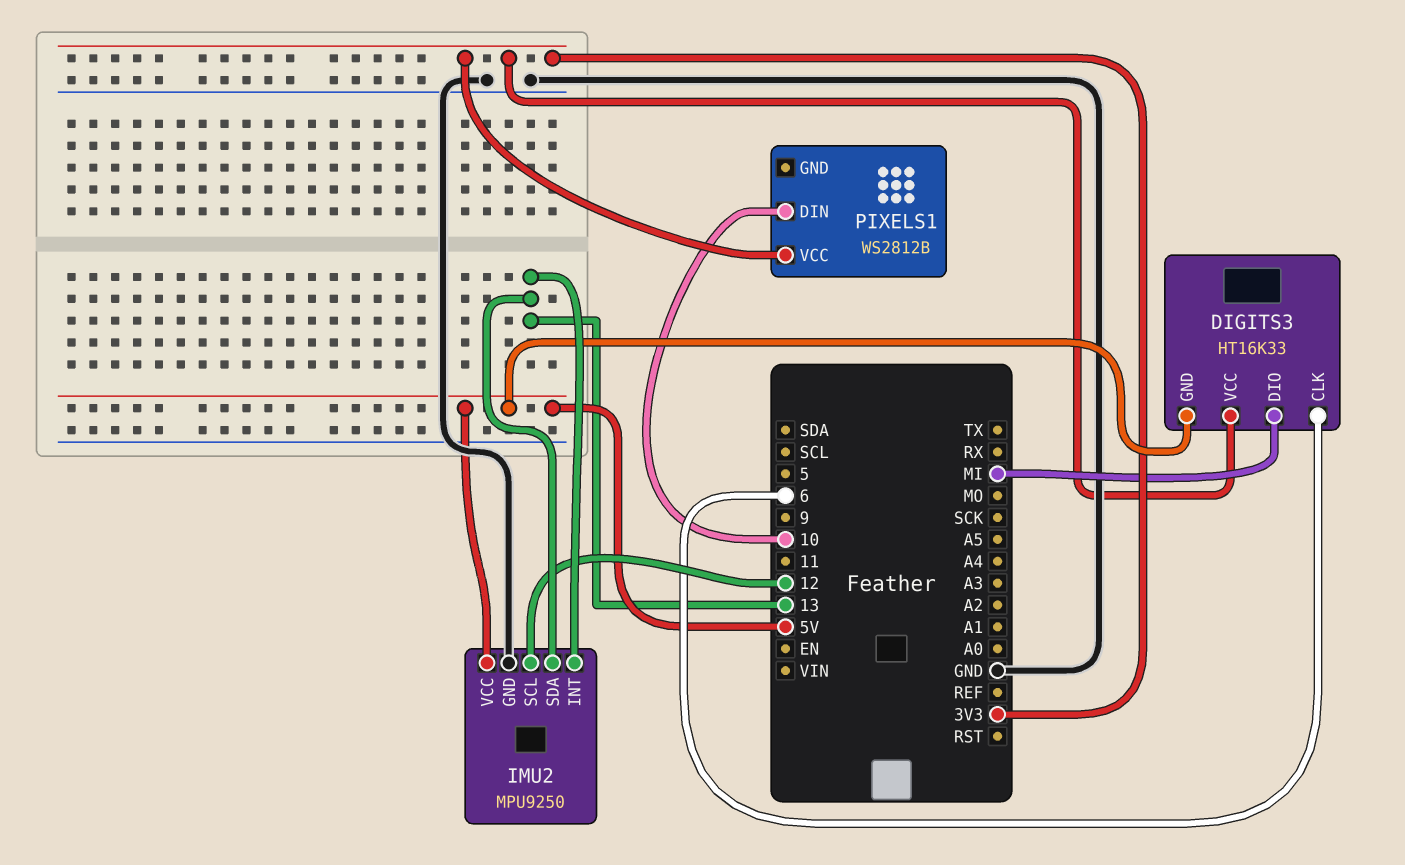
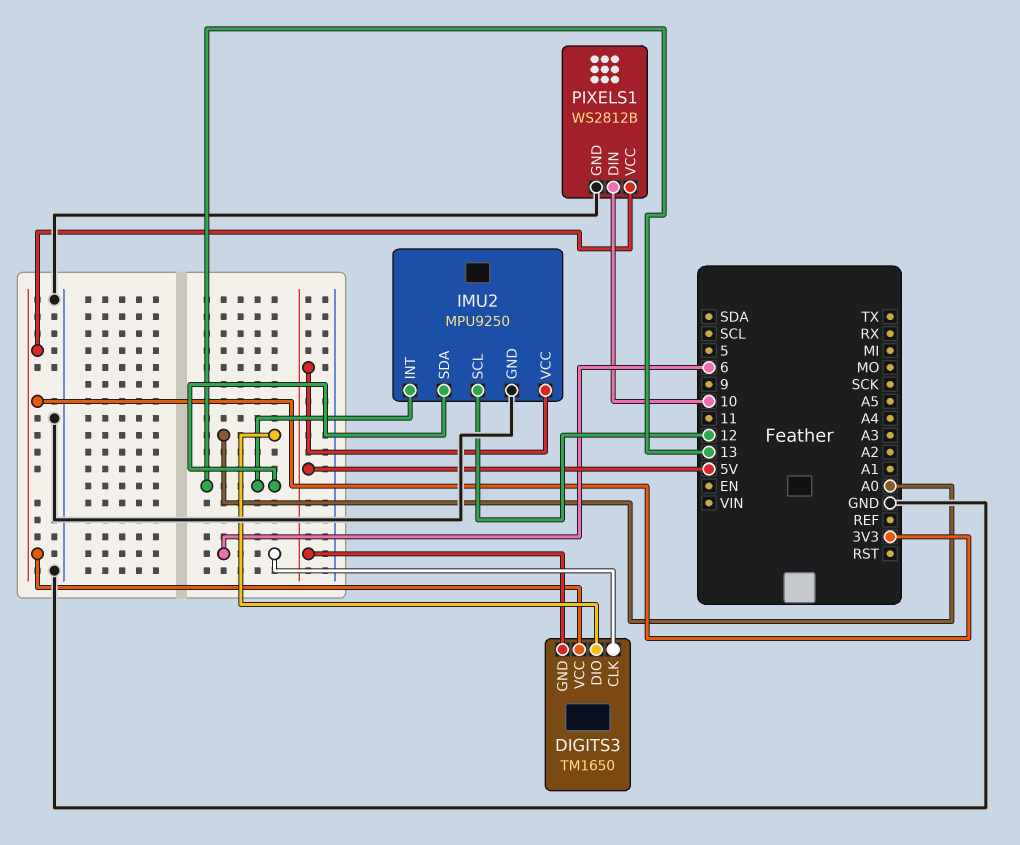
DIGITS3: HT16K33 -> TM1650
DIGITS3 pin DIO: MI -> A0
PIXELS1 pin GND: none -> GND

